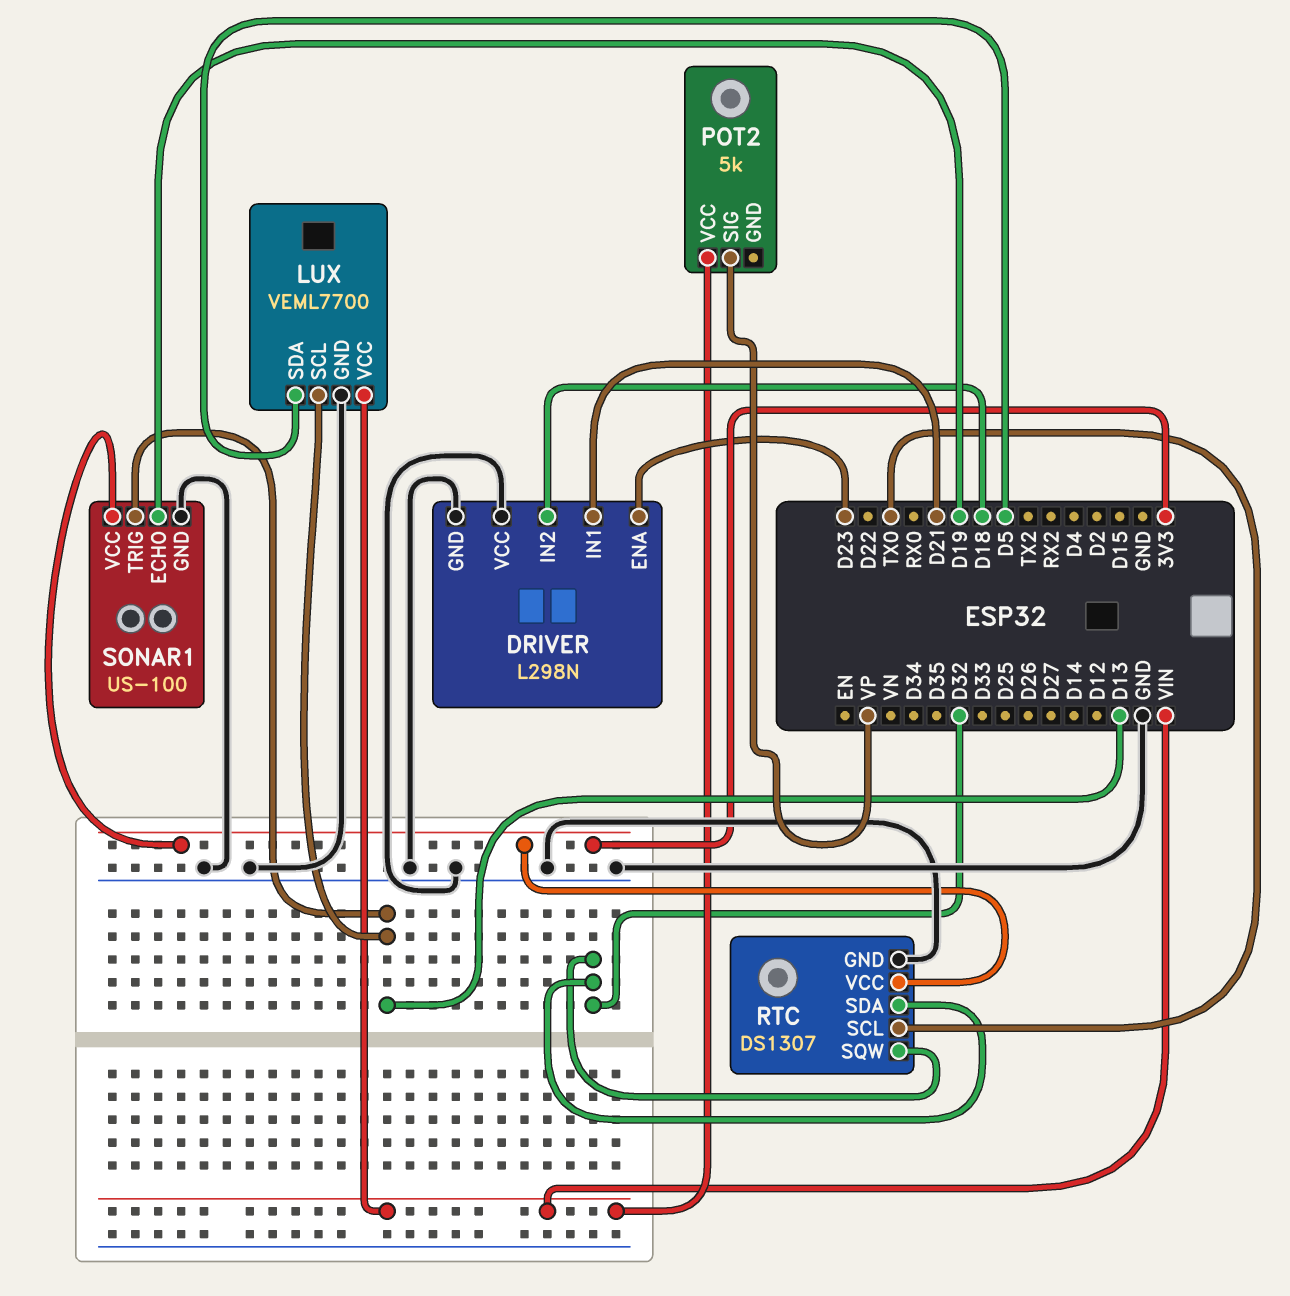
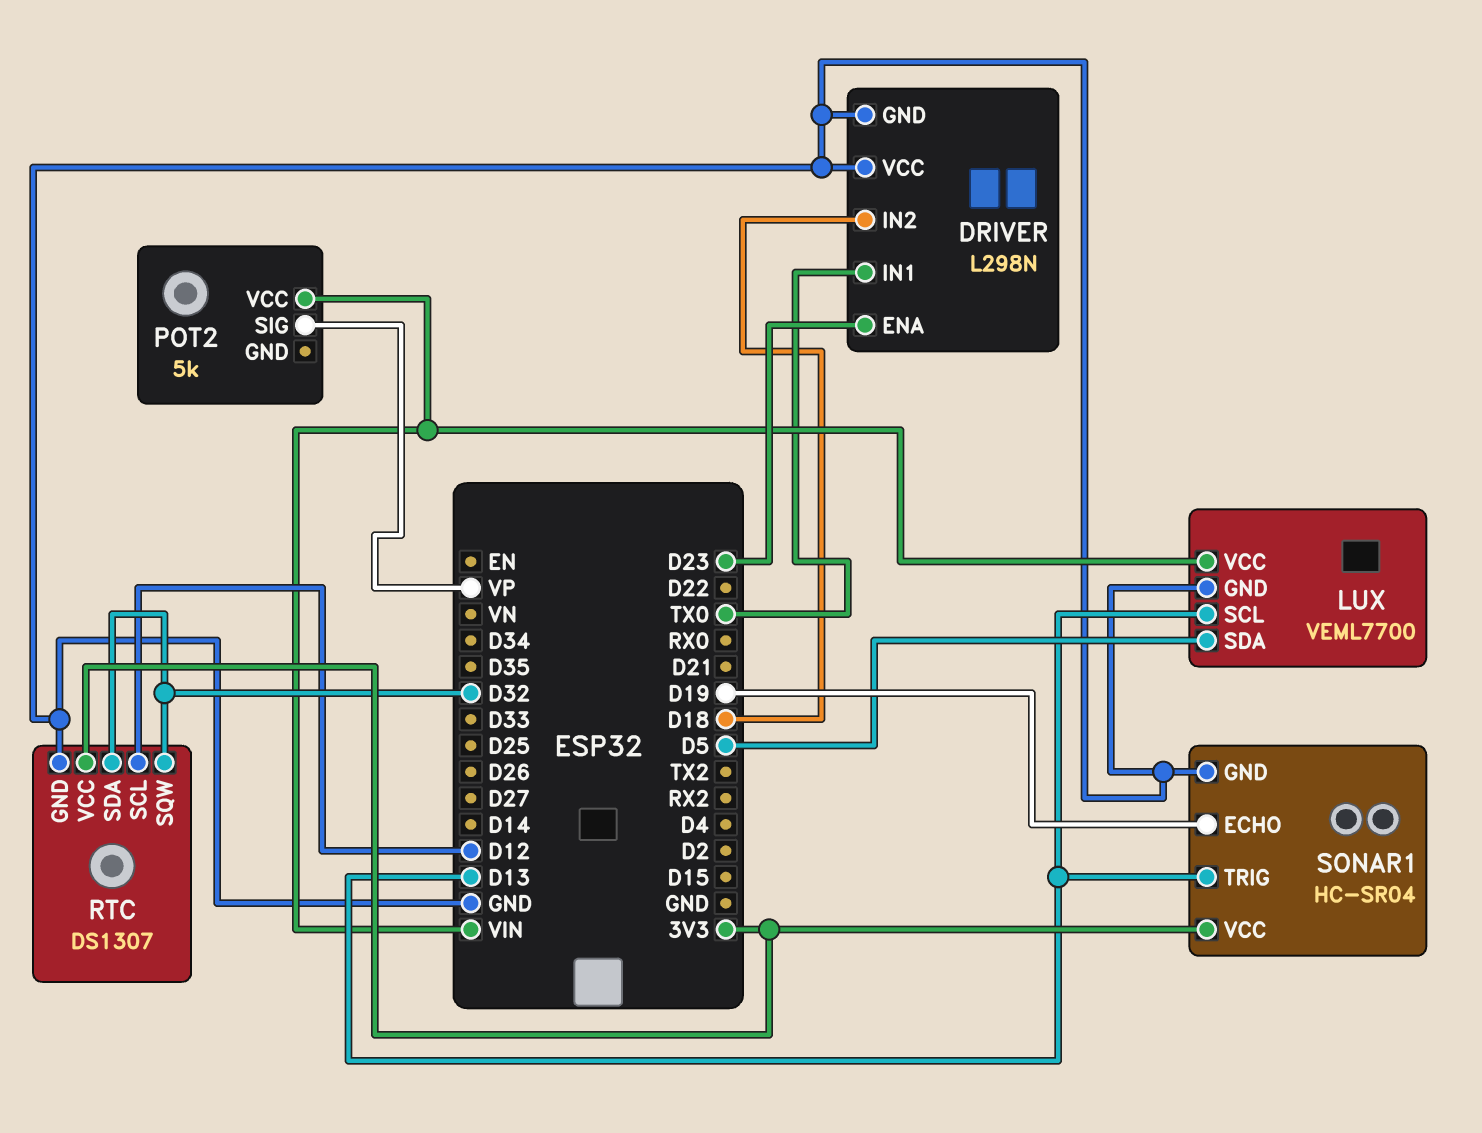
DRIVER pin IN1: D21 -> TX0
RTC pin SCL: TX0 -> D12
SONAR1: US-100 -> HC-SR04

